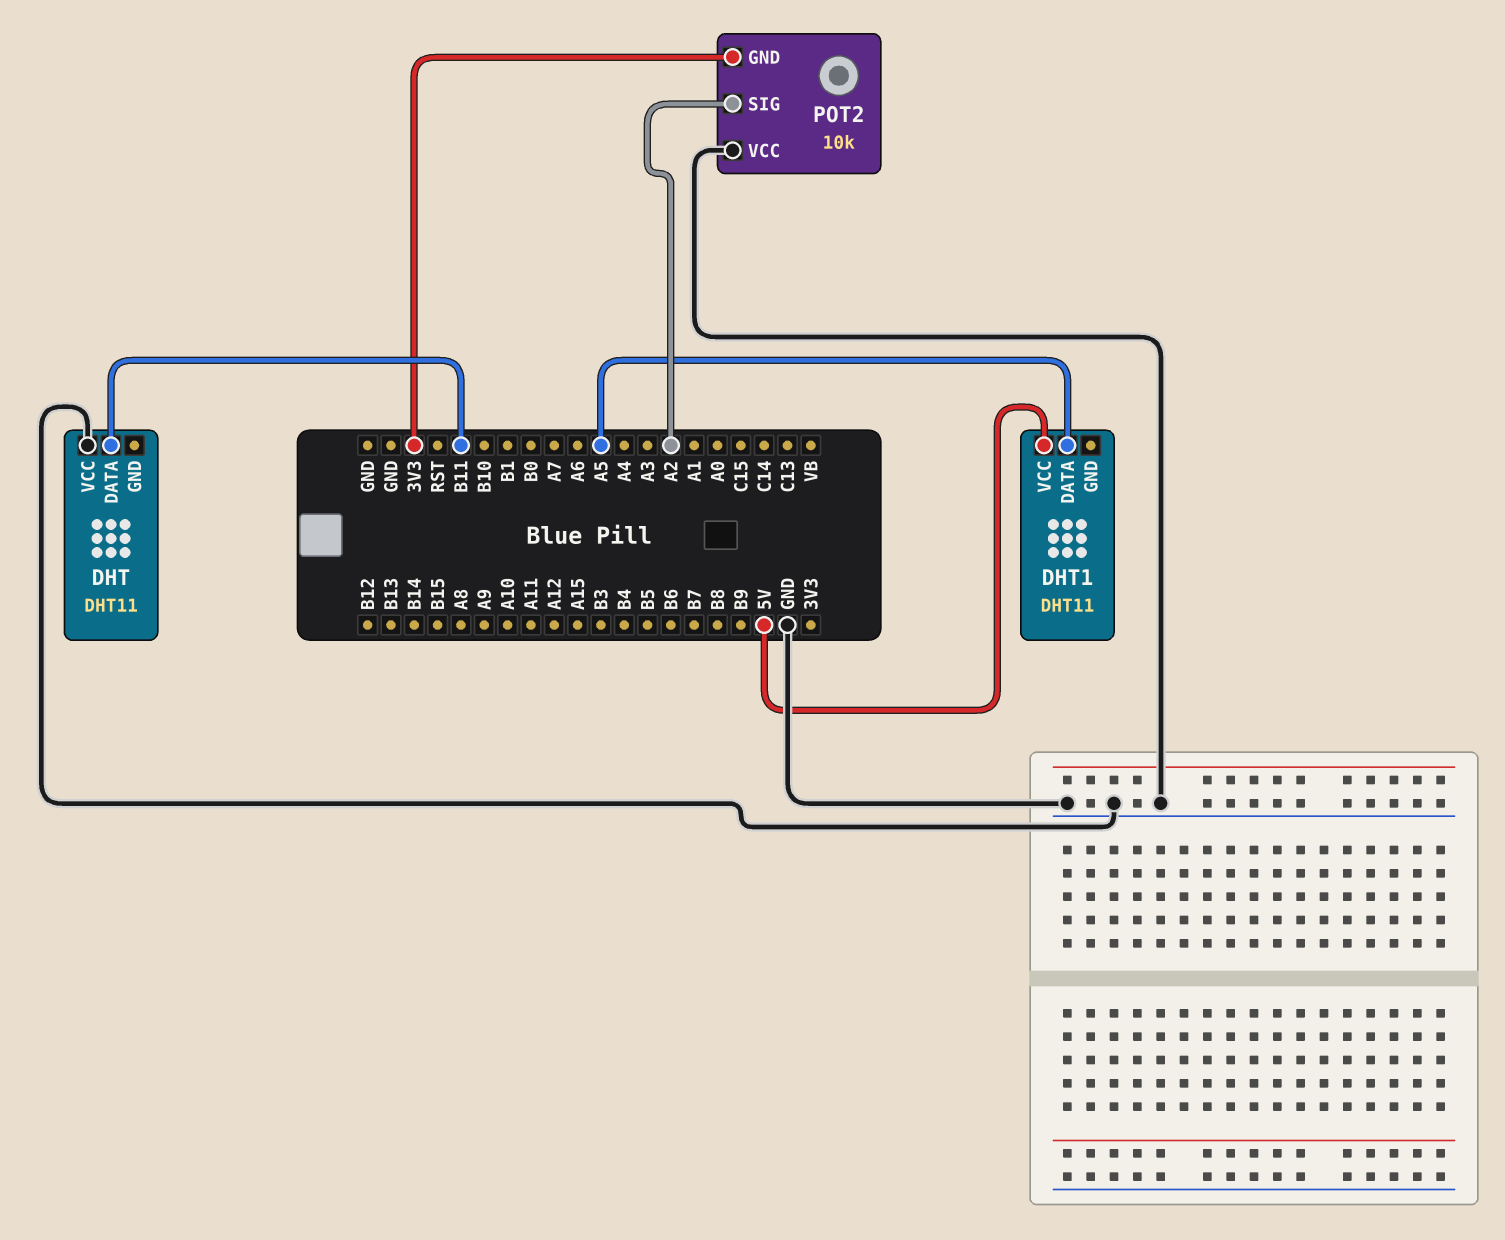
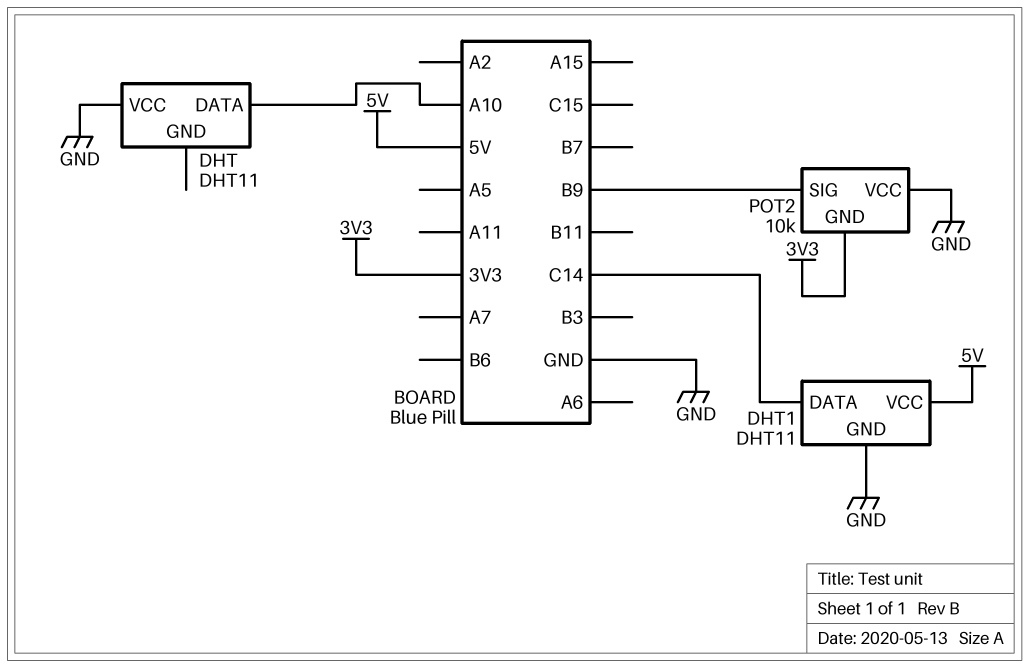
DHT pin DATA: B11 -> A10
DHT1 pin DATA: A5 -> C14
DHT1 pin GND: none -> GND
POT2 pin SIG: A2 -> B9

